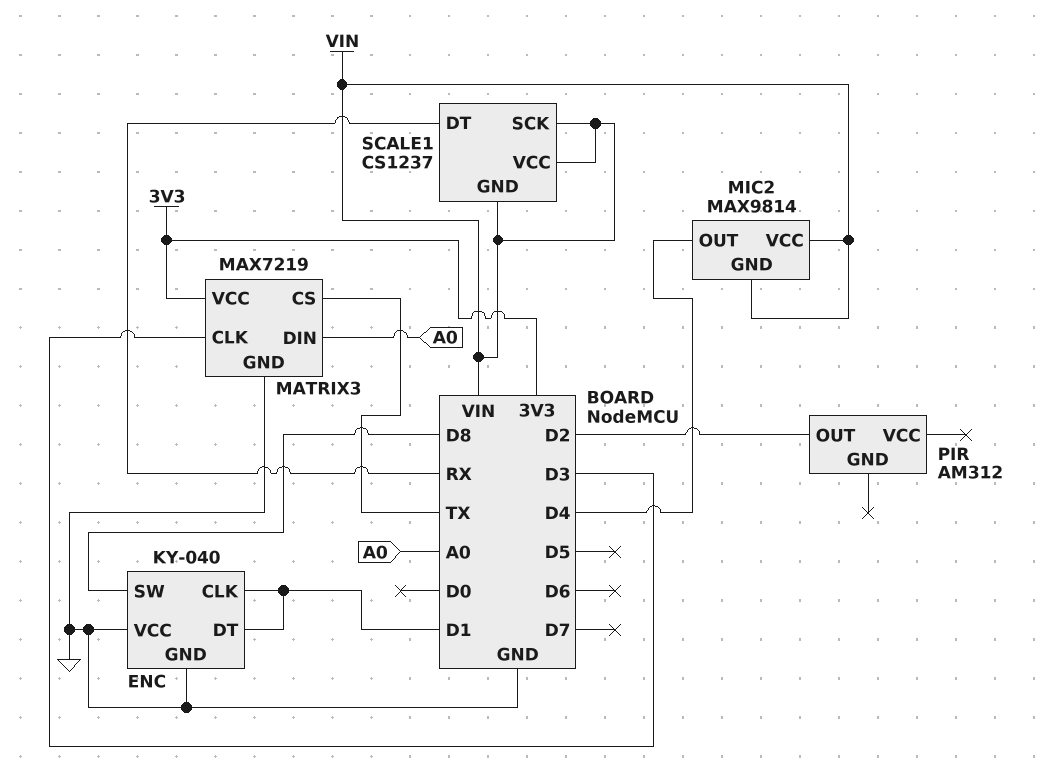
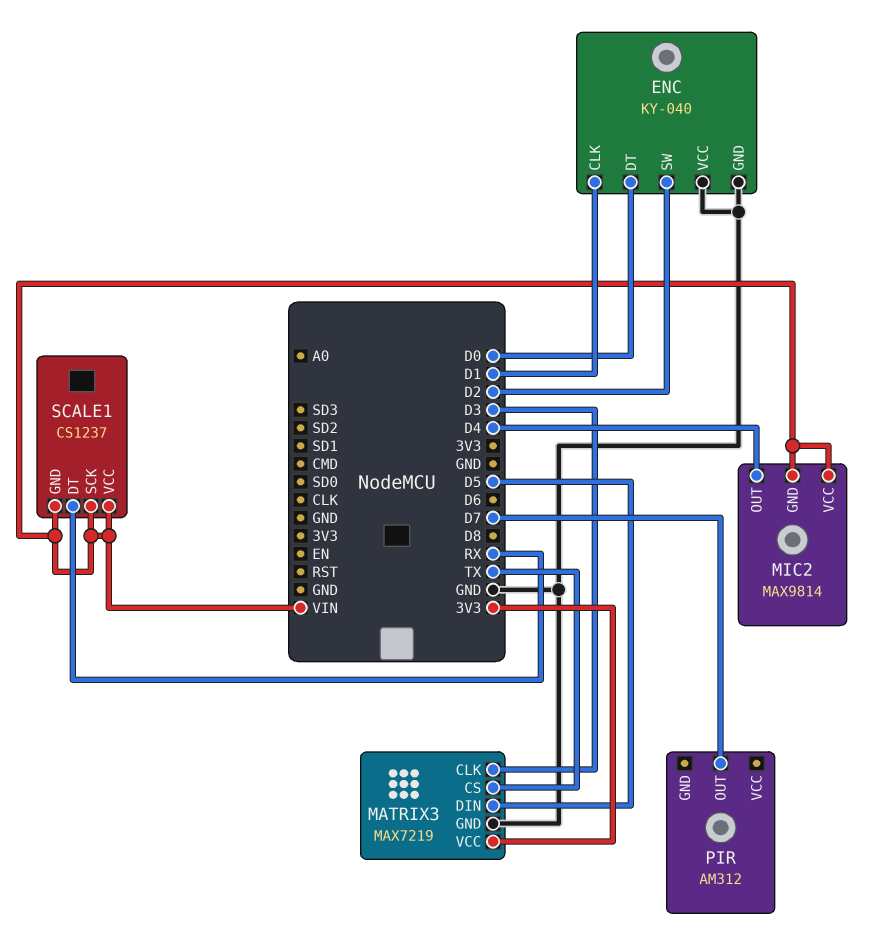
ENC pin DT: D1 -> D0
ENC pin SW: D8 -> D2
MATRIX3 pin DIN: A0 -> D5
PIR pin OUT: D2 -> D7

